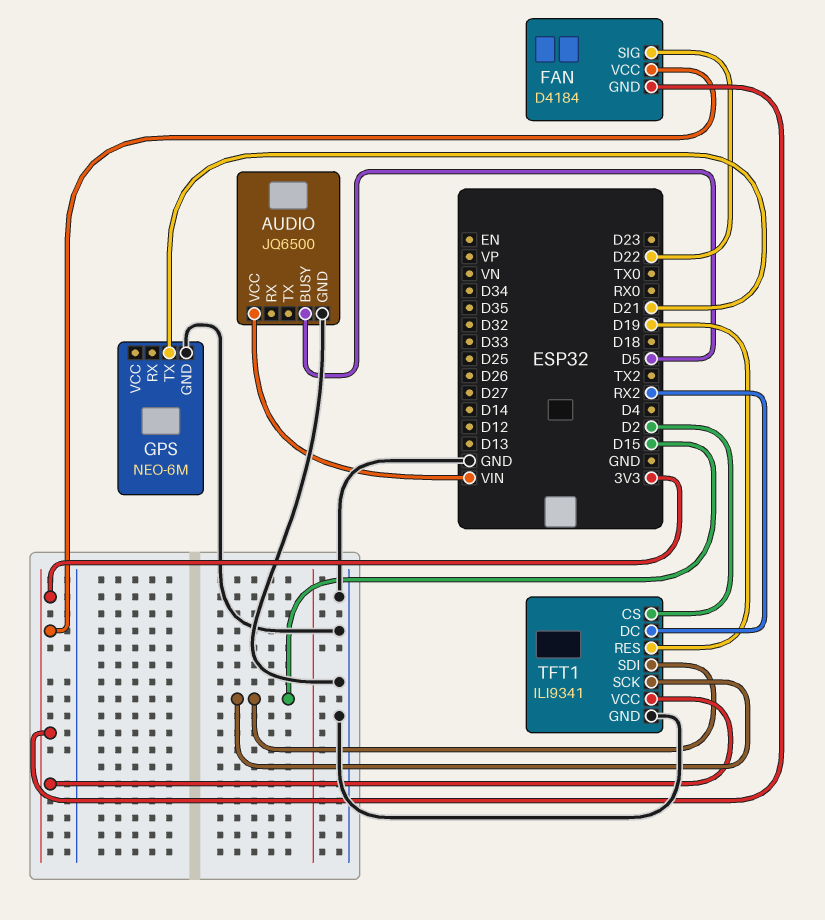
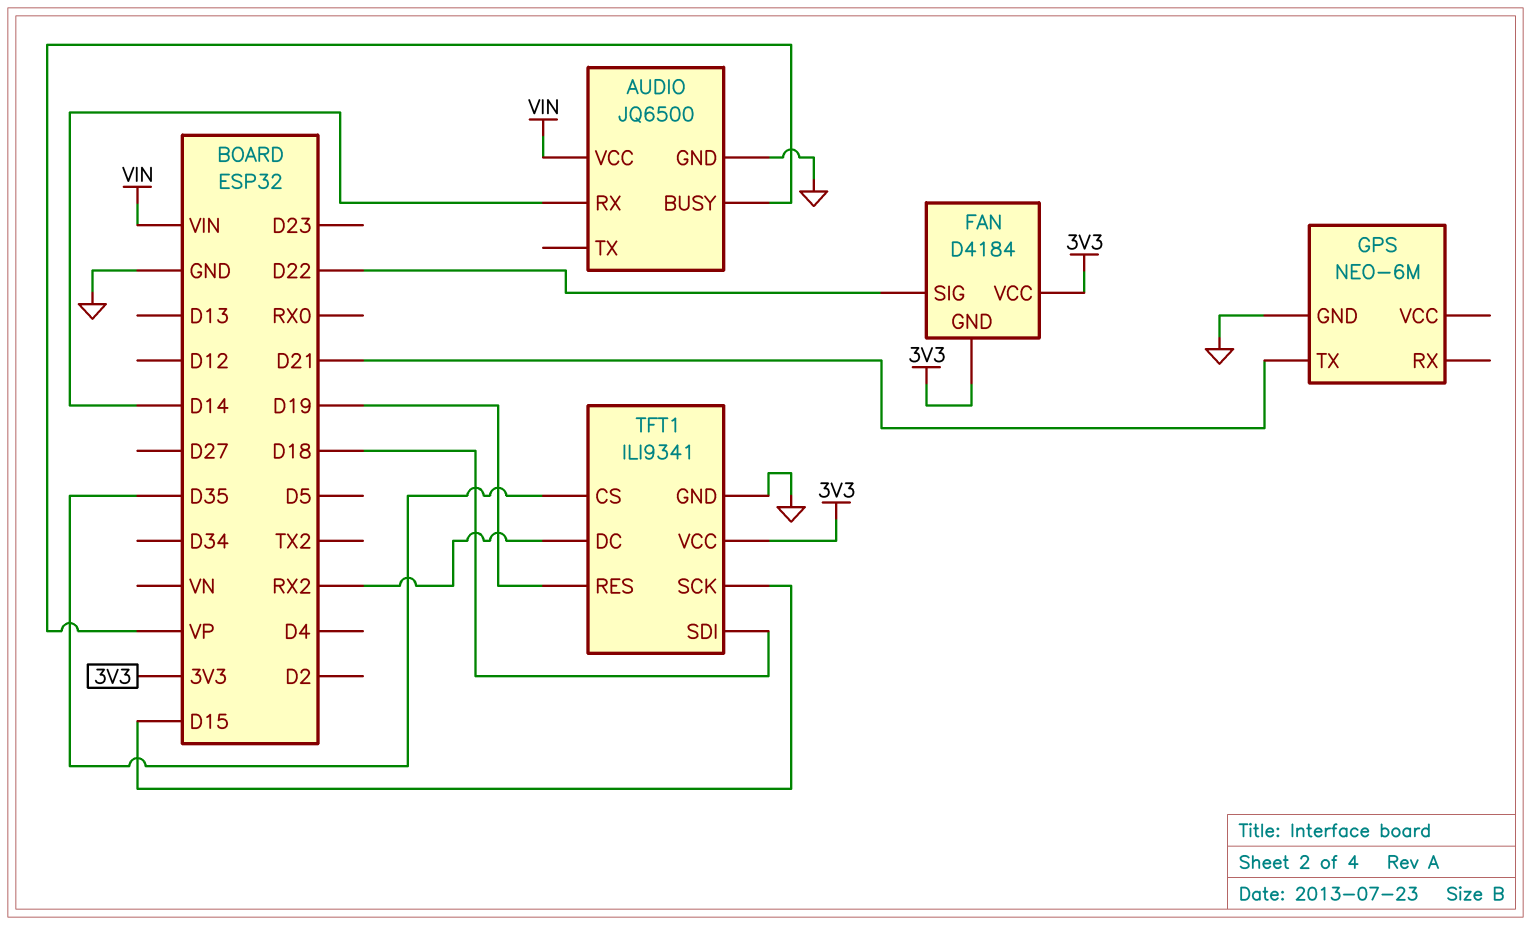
AUDIO pin BUSY: D5 -> VP
AUDIO pin RX: none -> D14
TFT1 pin CS: D2 -> D35
TFT1 pin SDI: D15 -> D18

